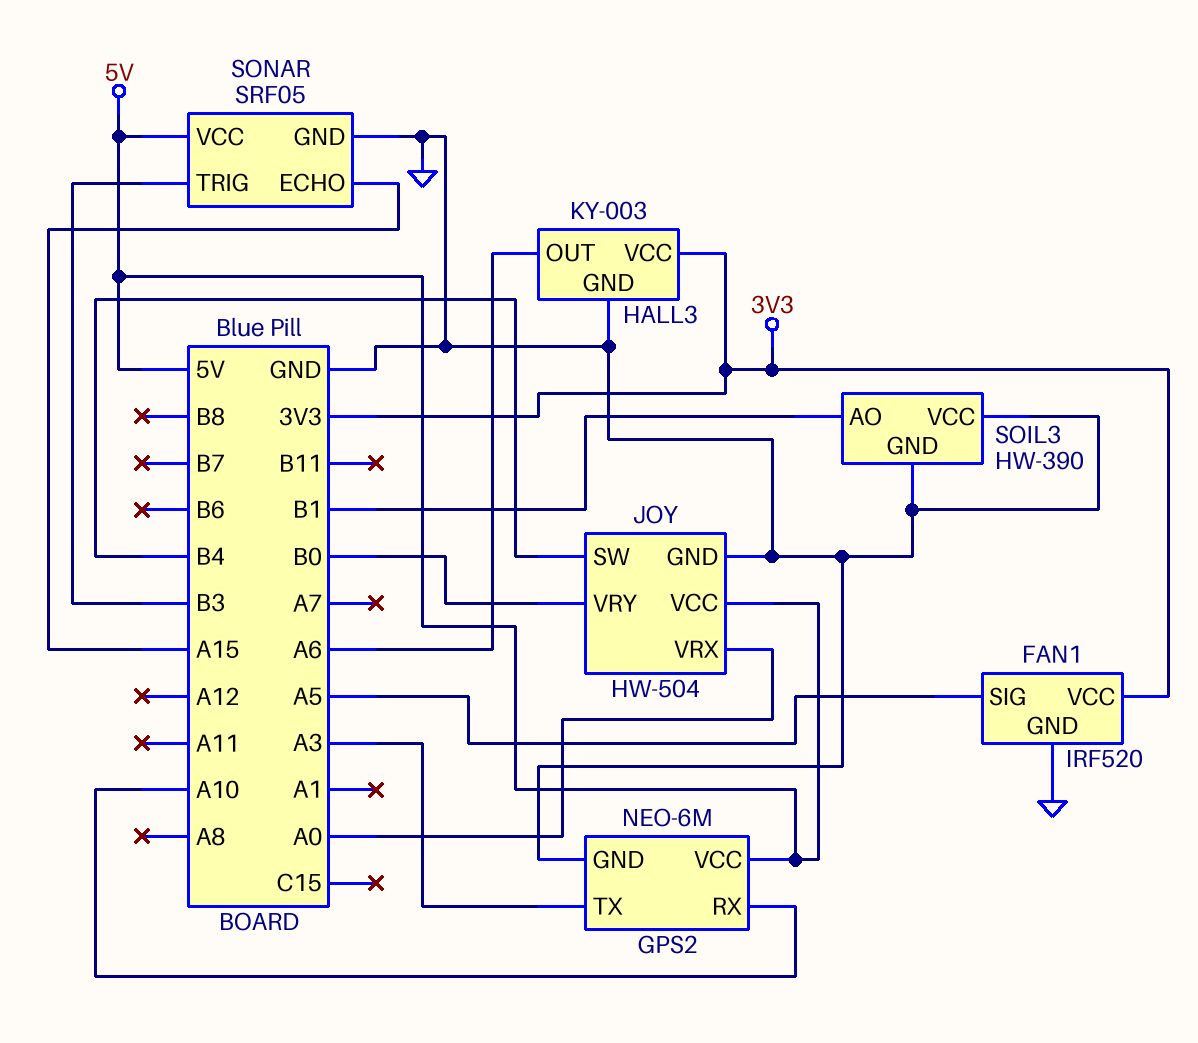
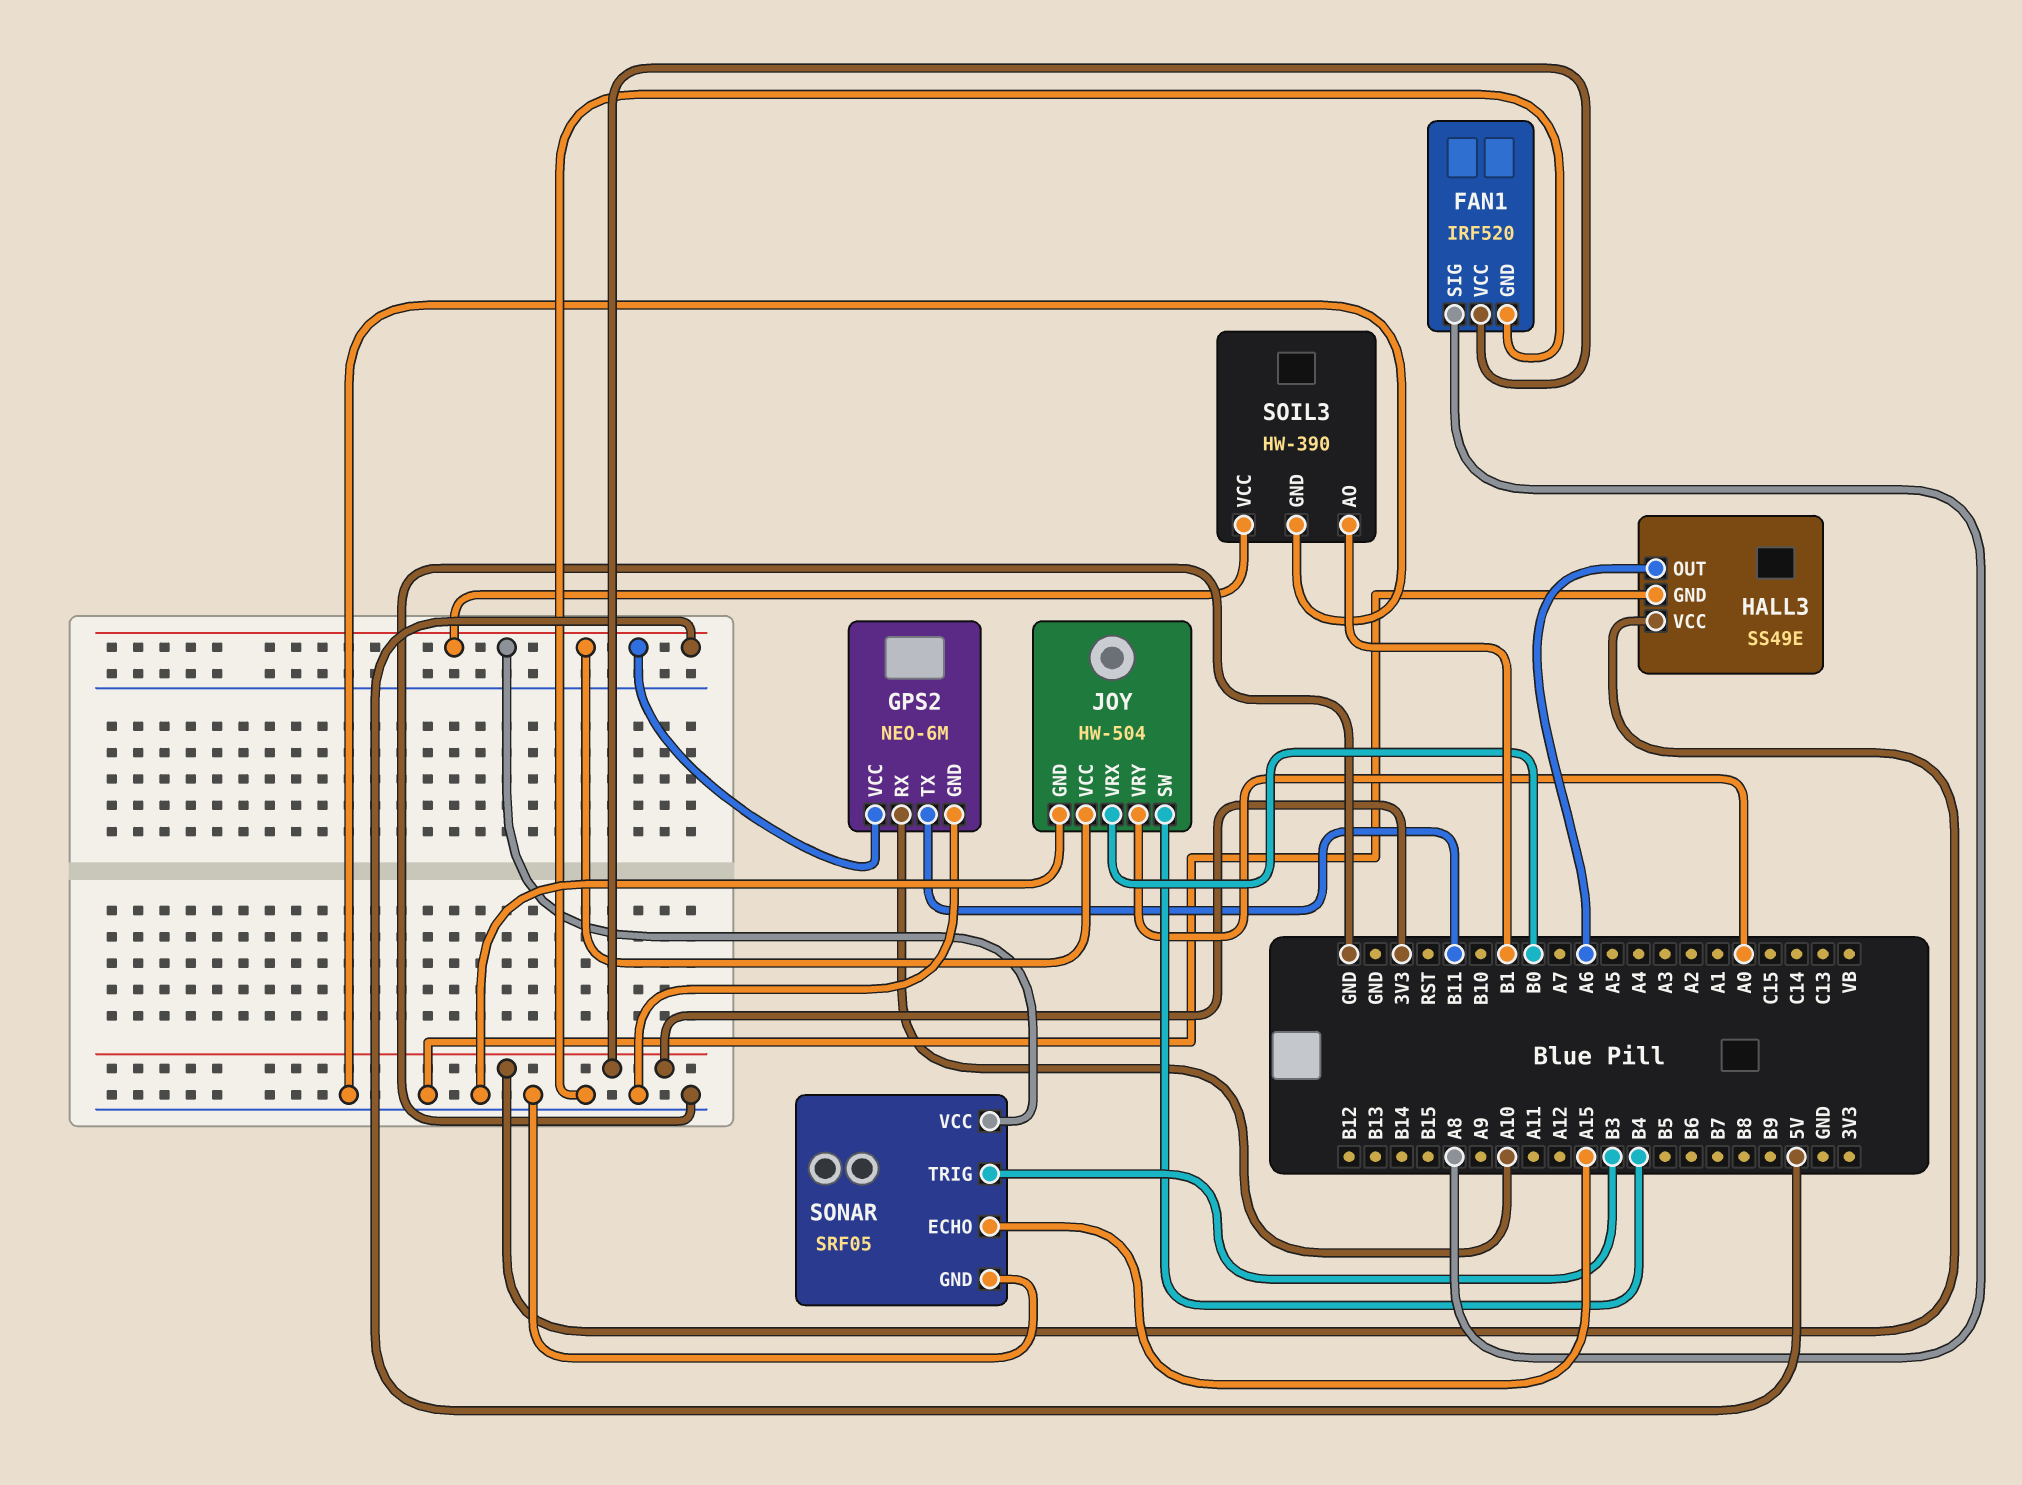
FAN1 pin SIG: A5 -> A8
GPS2 pin TX: A3 -> B11
HALL3: KY-003 -> SS49E
JOY pin VRX: A0 -> B0
JOY pin VRY: B0 -> A0
SOIL3 pin VCC: GND -> 5V

